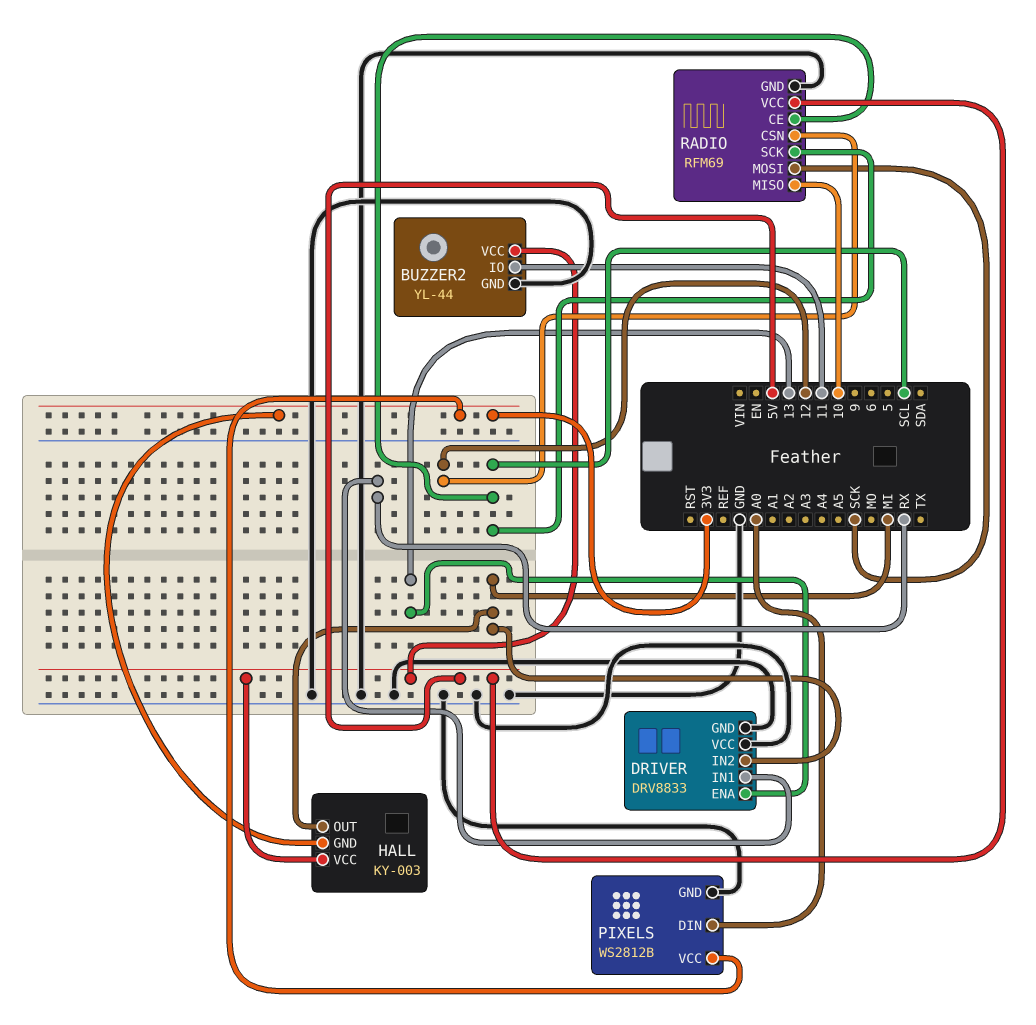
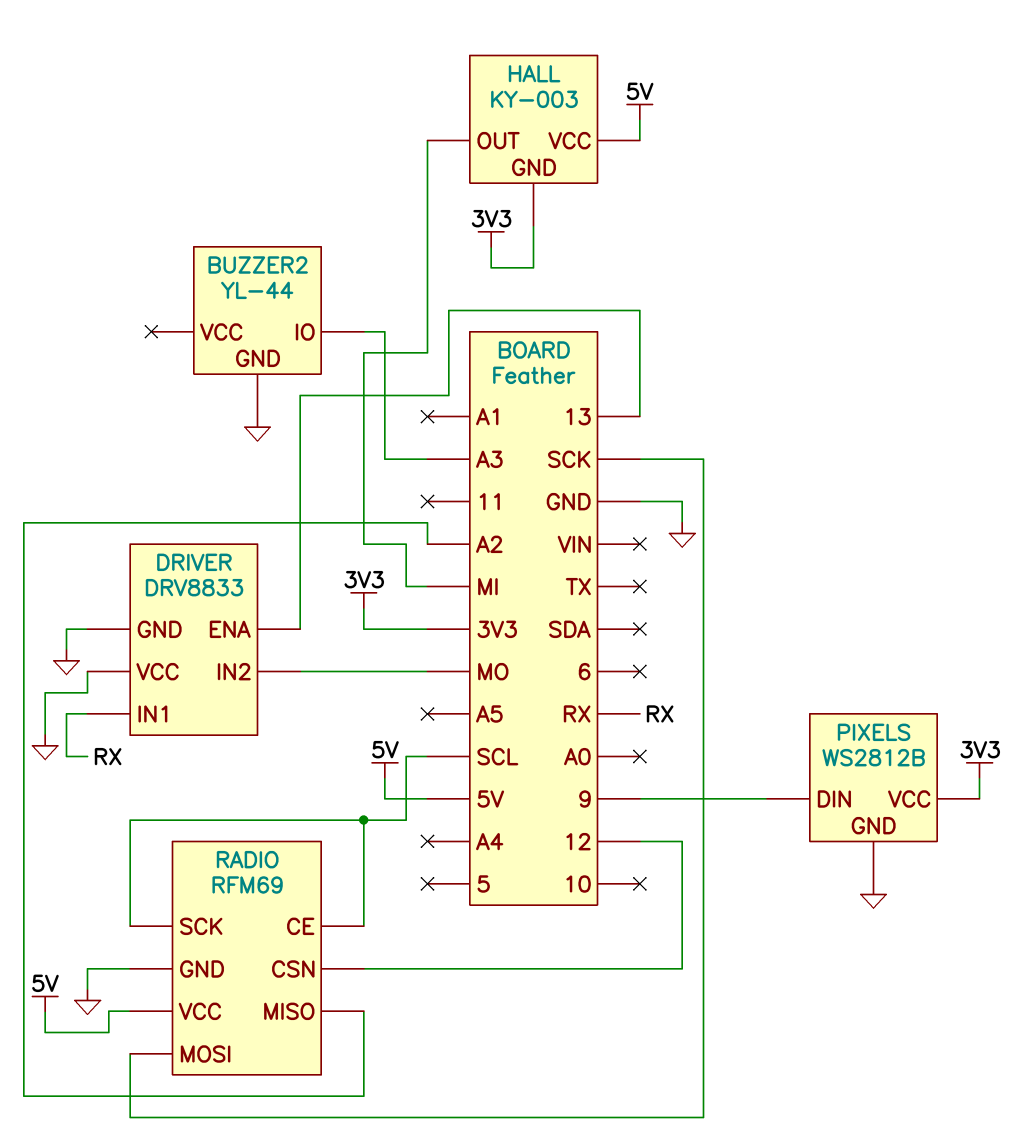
BUZZER2 pin IO: 11 -> A3
BUZZER2 pin VCC: 5V -> none
DRIVER pin IN2: MI -> MO
PIXELS pin DIN: A0 -> 9
RADIO pin MISO: 10 -> A2

